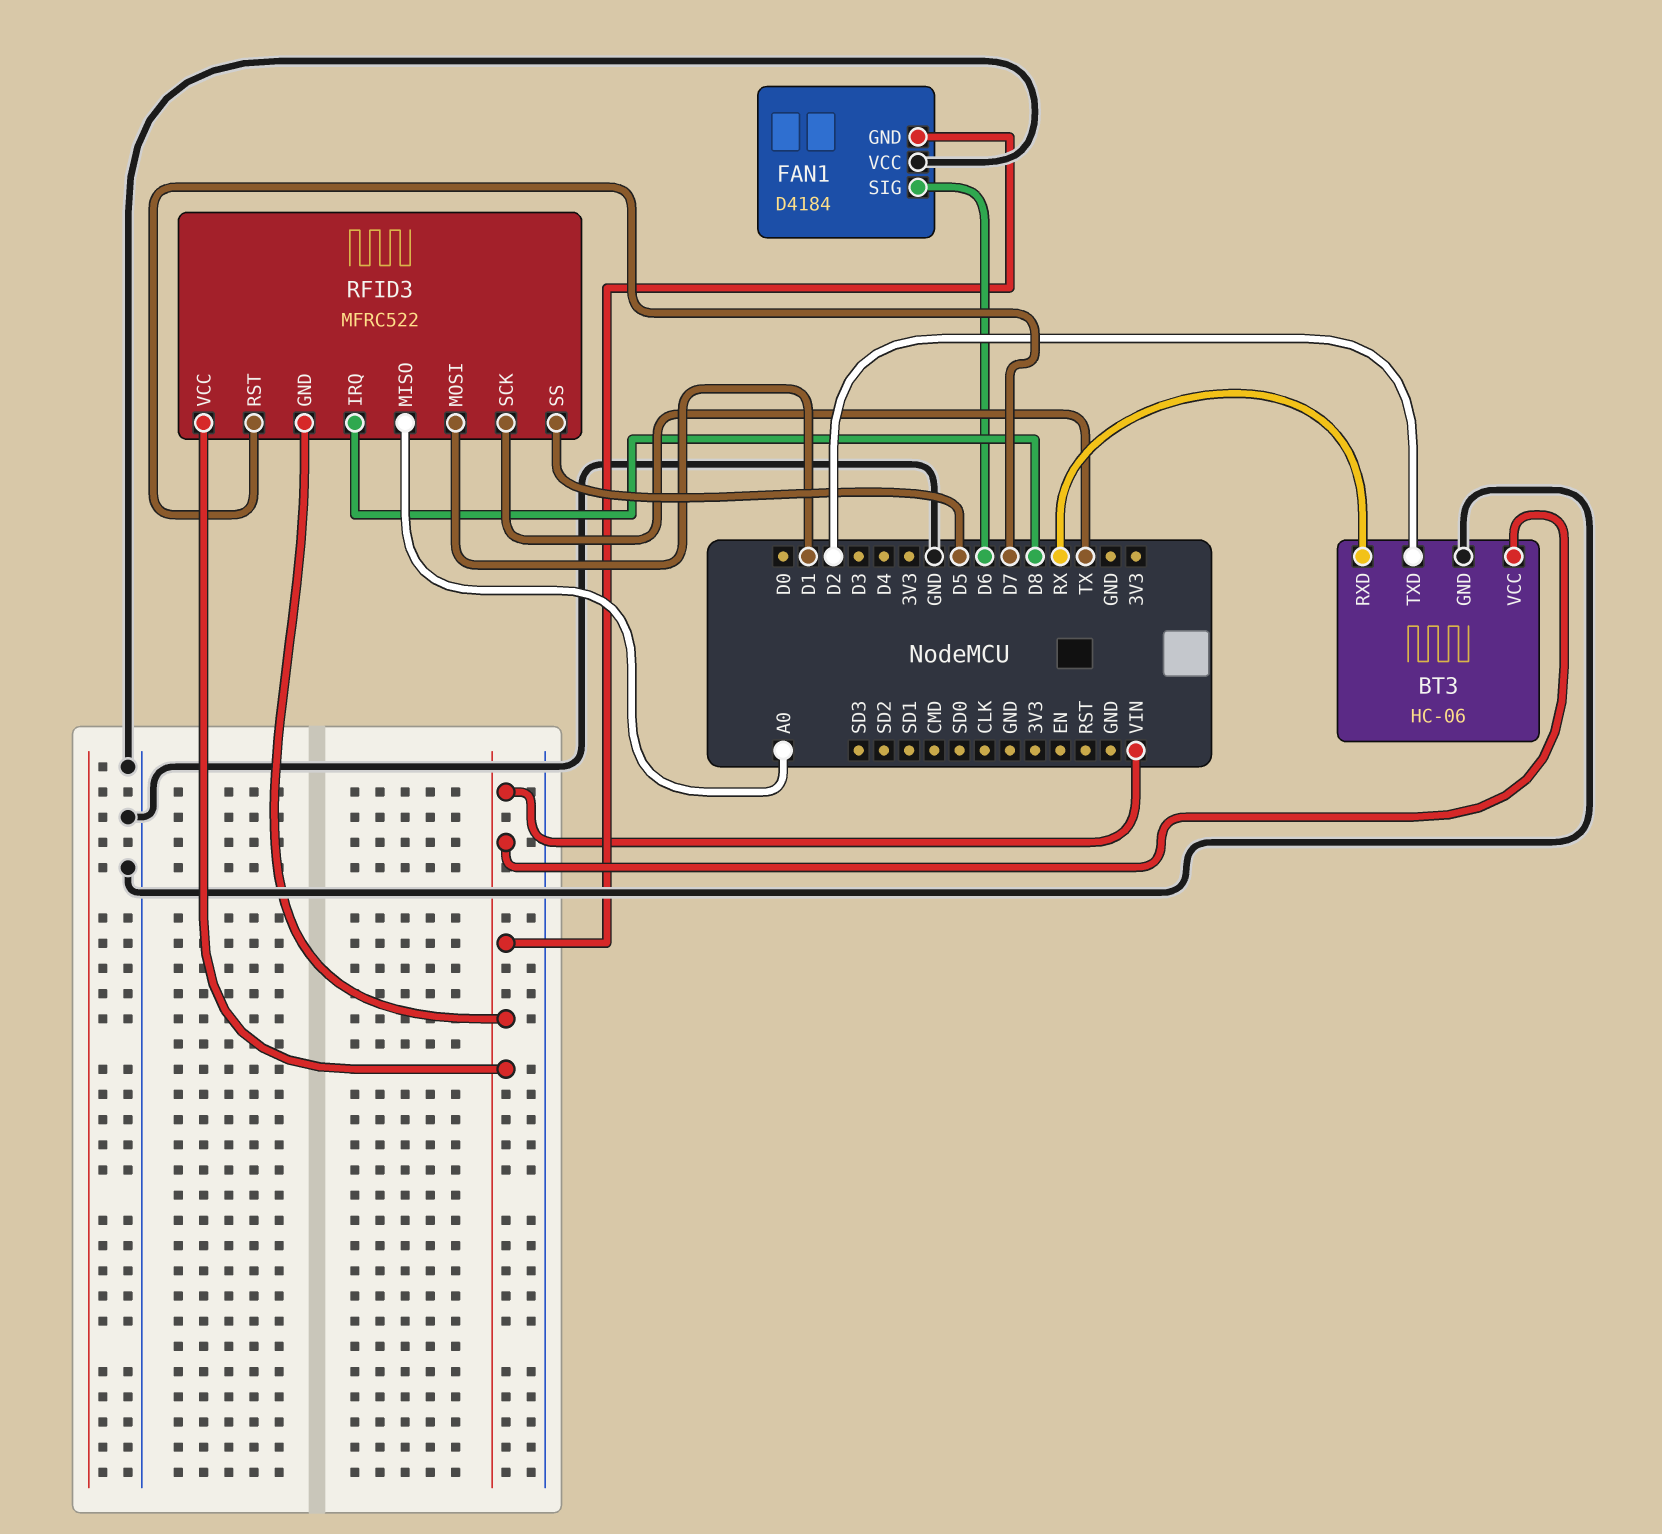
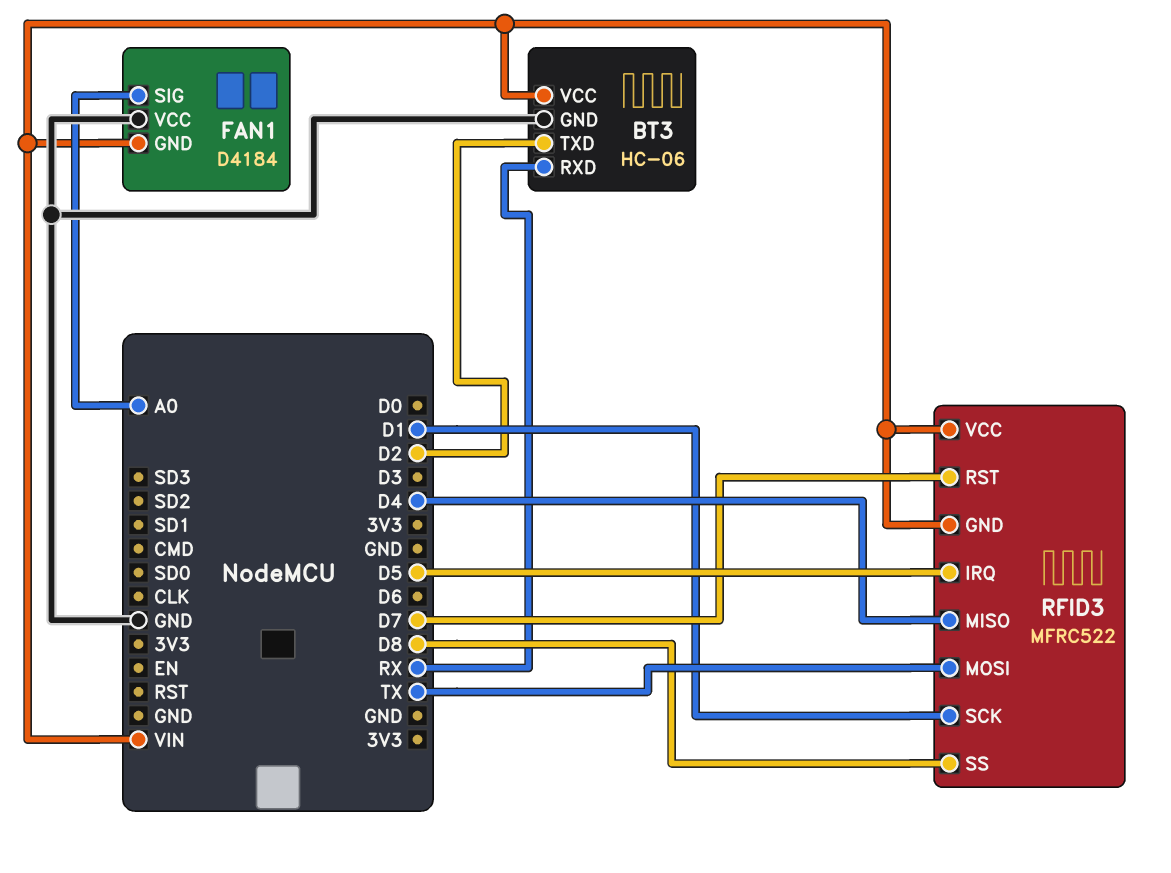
FAN1 pin SIG: D6 -> A0
RFID3 pin IRQ: D8 -> D5
RFID3 pin MISO: A0 -> D4
RFID3 pin MOSI: D1 -> TX
RFID3 pin SCK: TX -> D1
RFID3 pin SS: D5 -> D8

